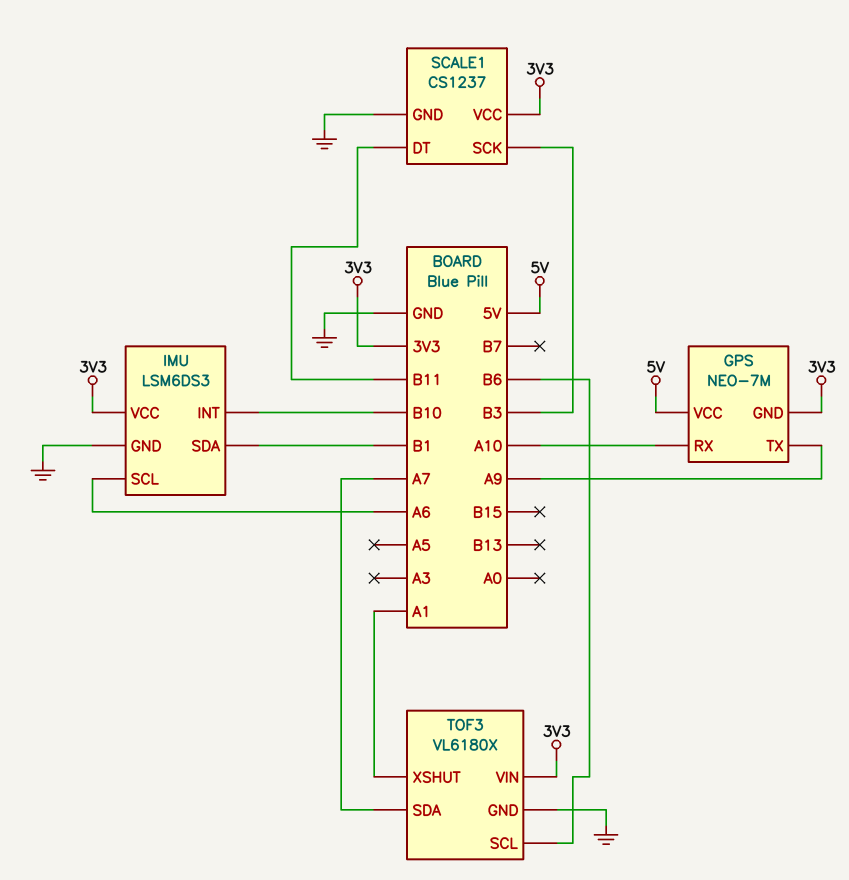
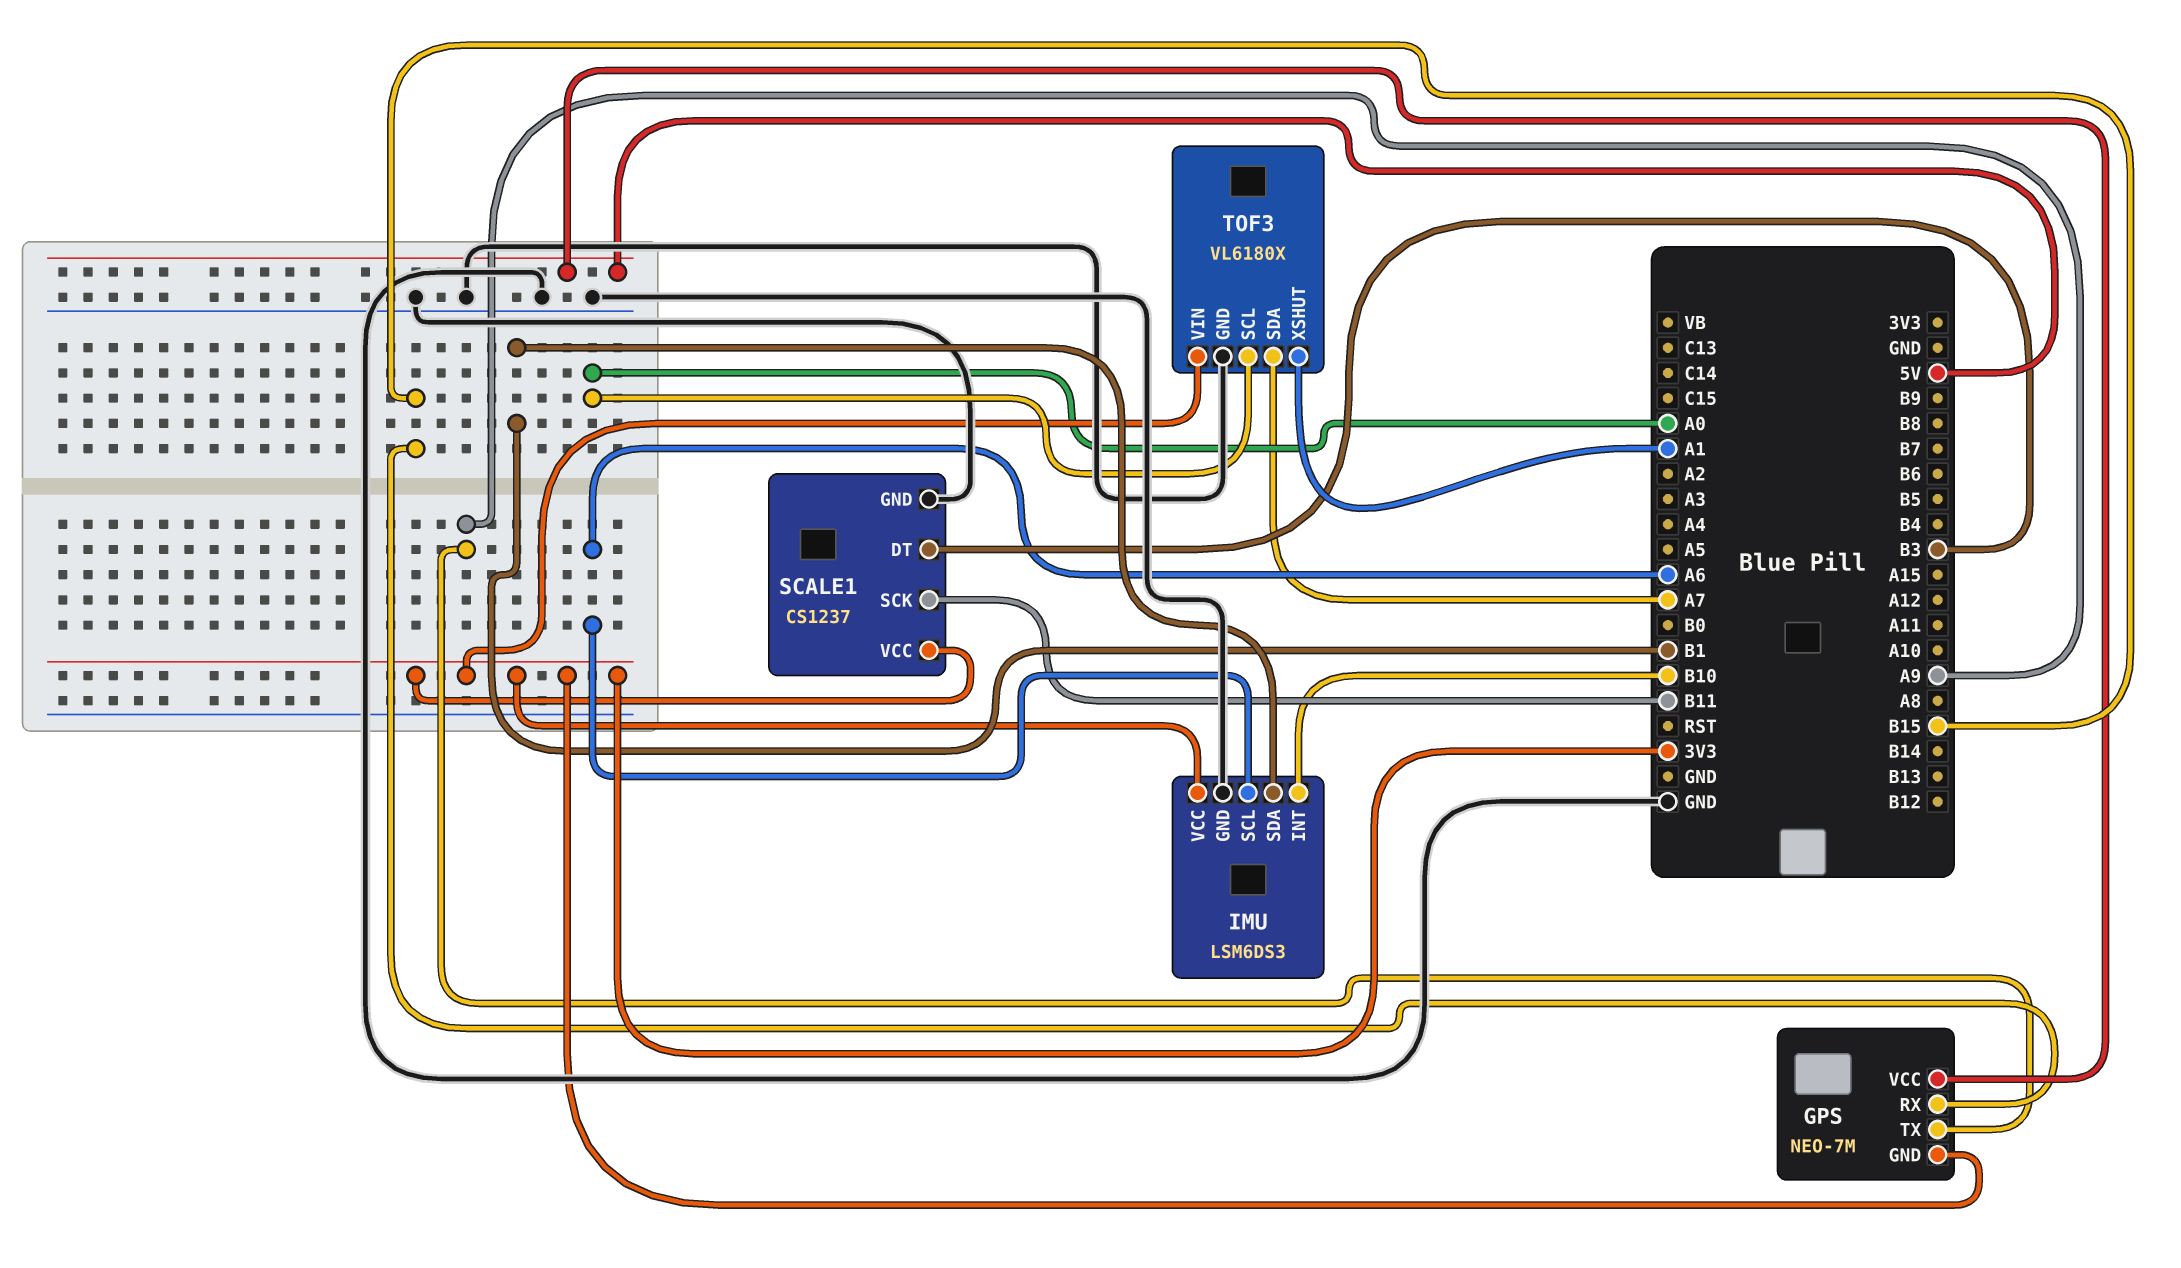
GPS pin RX: A10 -> B15
SCALE1 pin DT: B11 -> B3
SCALE1 pin SCK: B3 -> B11
TOF3 pin SCL: B6 -> A0

